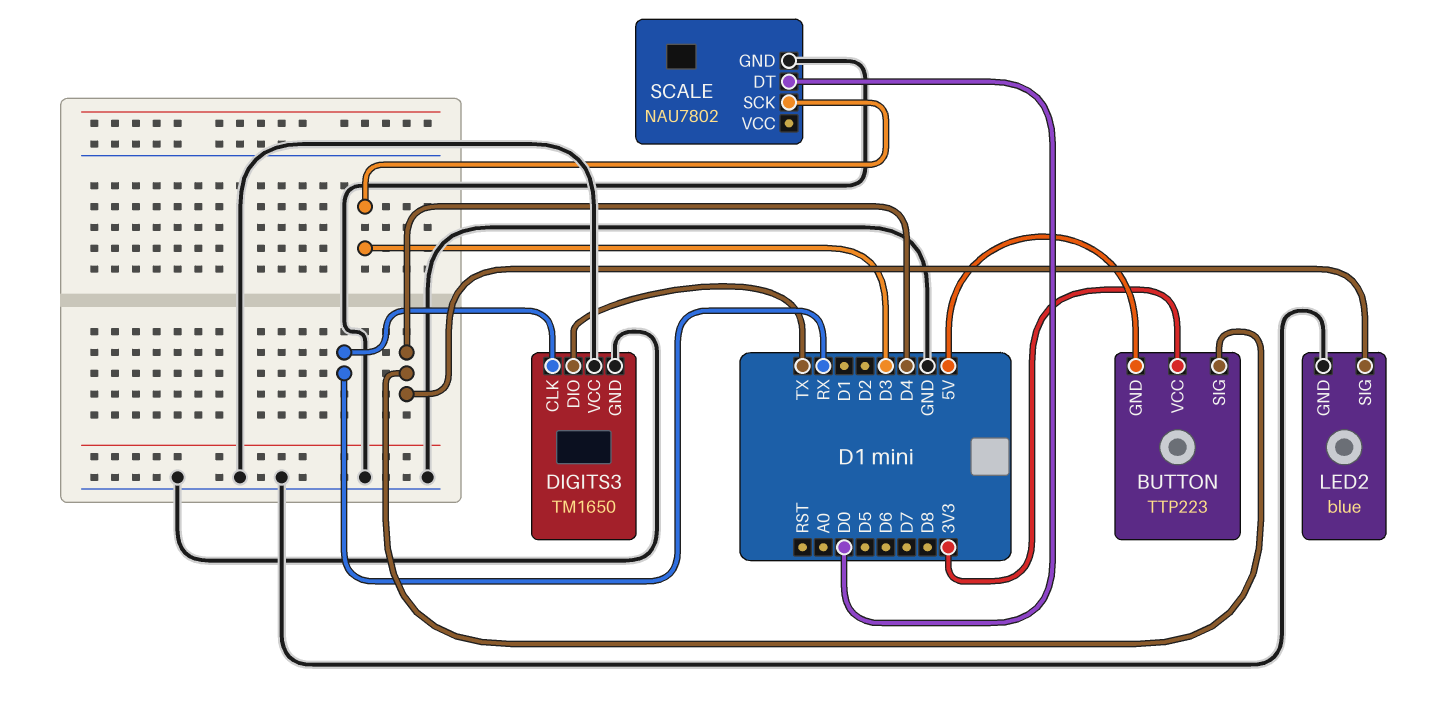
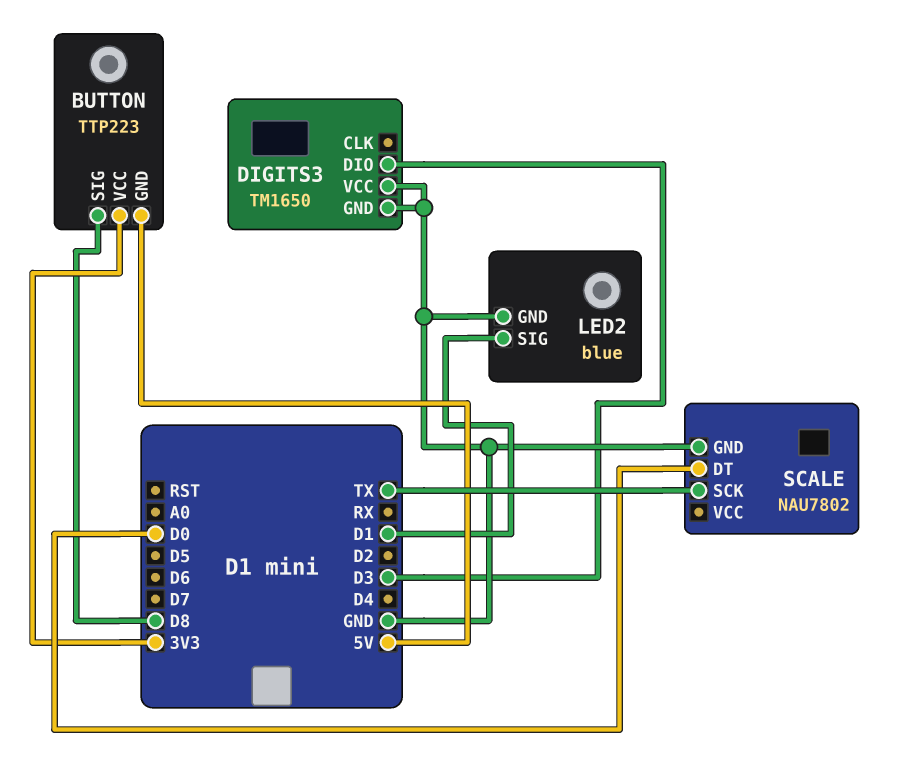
BUTTON pin SIG: D4 -> D8
DIGITS3 pin CLK: RX -> none
DIGITS3 pin DIO: TX -> D3
LED2 pin SIG: D4 -> D1
SCALE pin SCK: D3 -> TX

